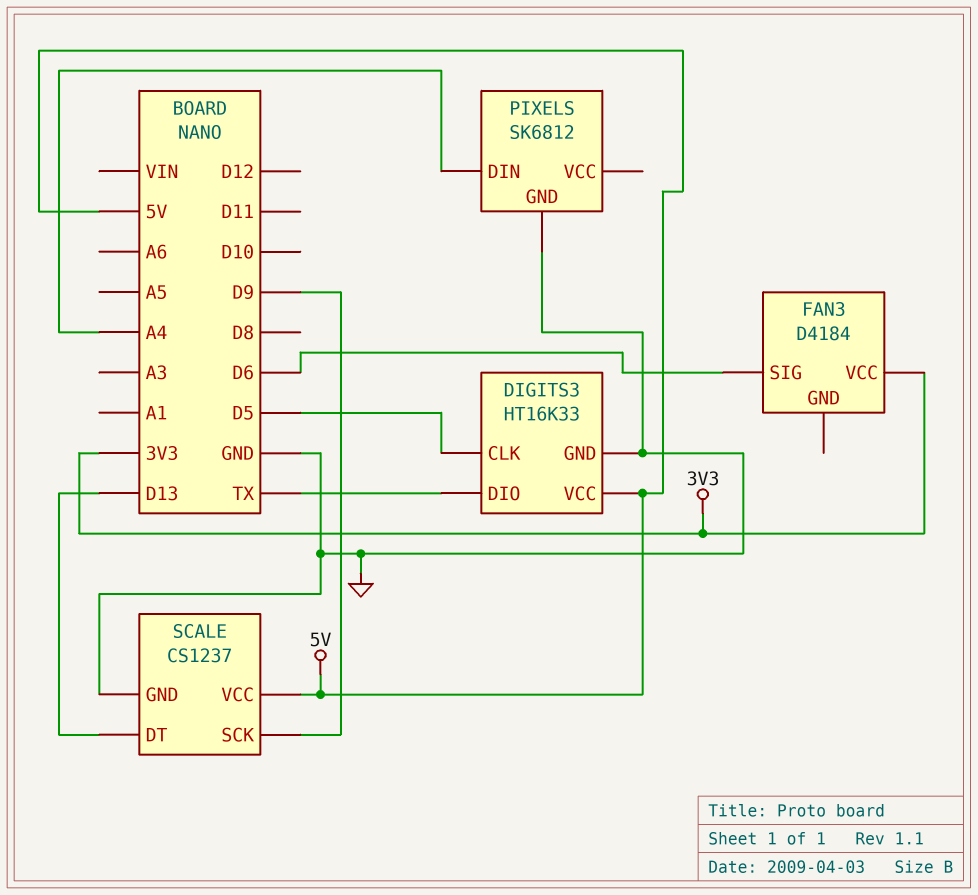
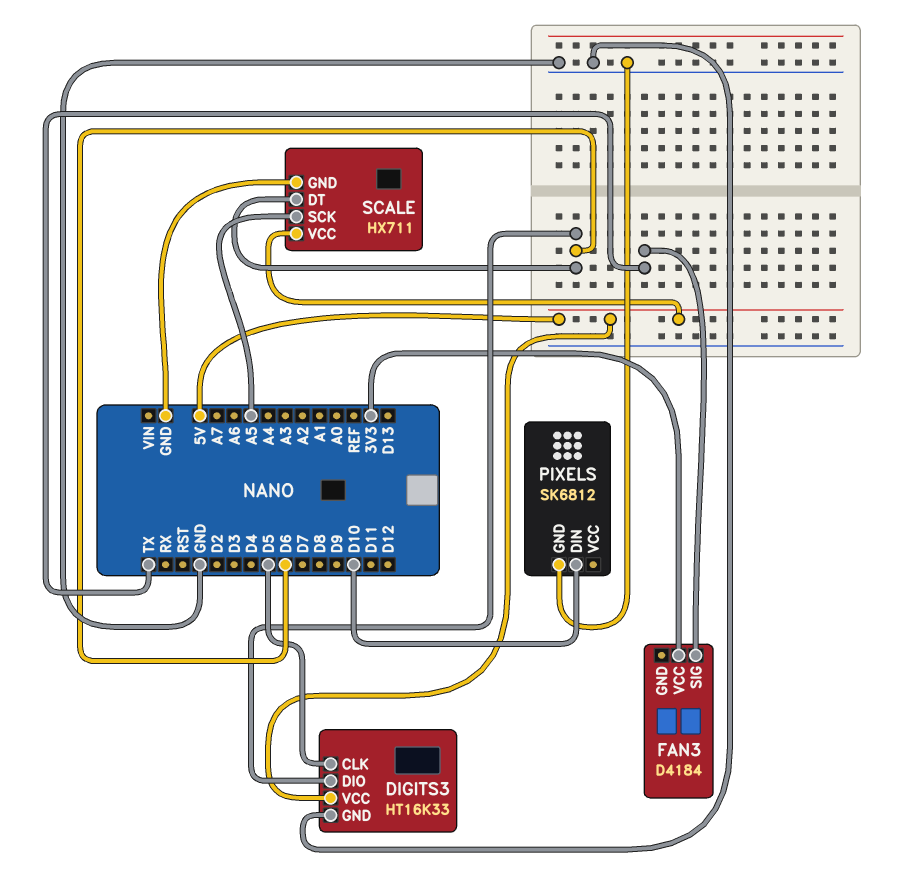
DIGITS3 pin DIO: TX -> D6
FAN3 pin SIG: D6 -> TX
PIXELS pin DIN: A4 -> D10
SCALE: CS1237 -> HX711
SCALE pin DT: D13 -> D6
SCALE pin SCK: D9 -> A5

